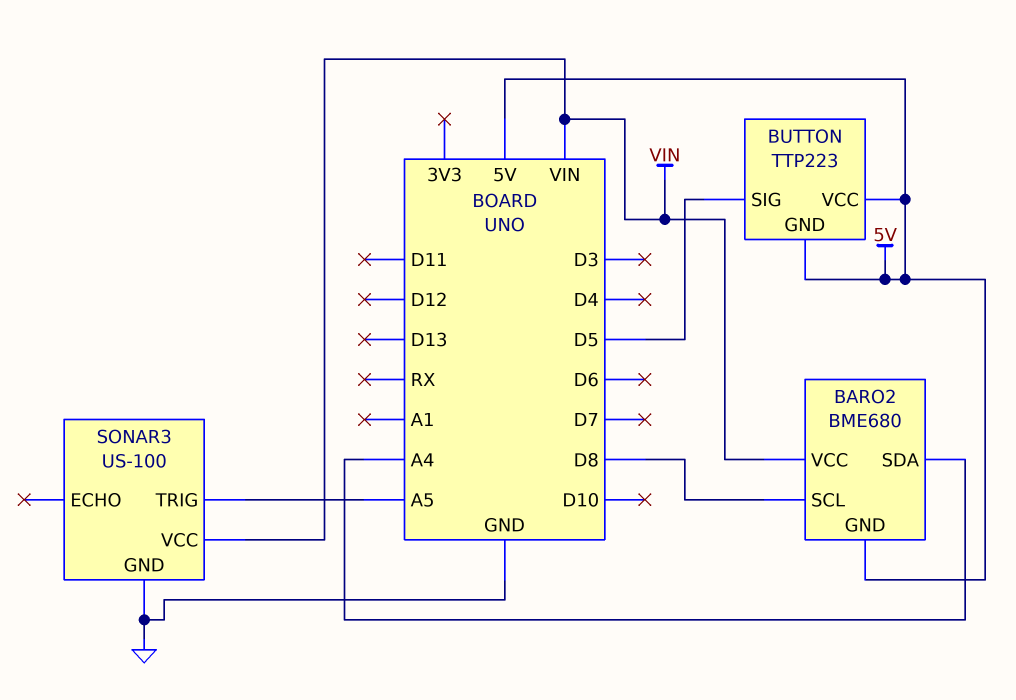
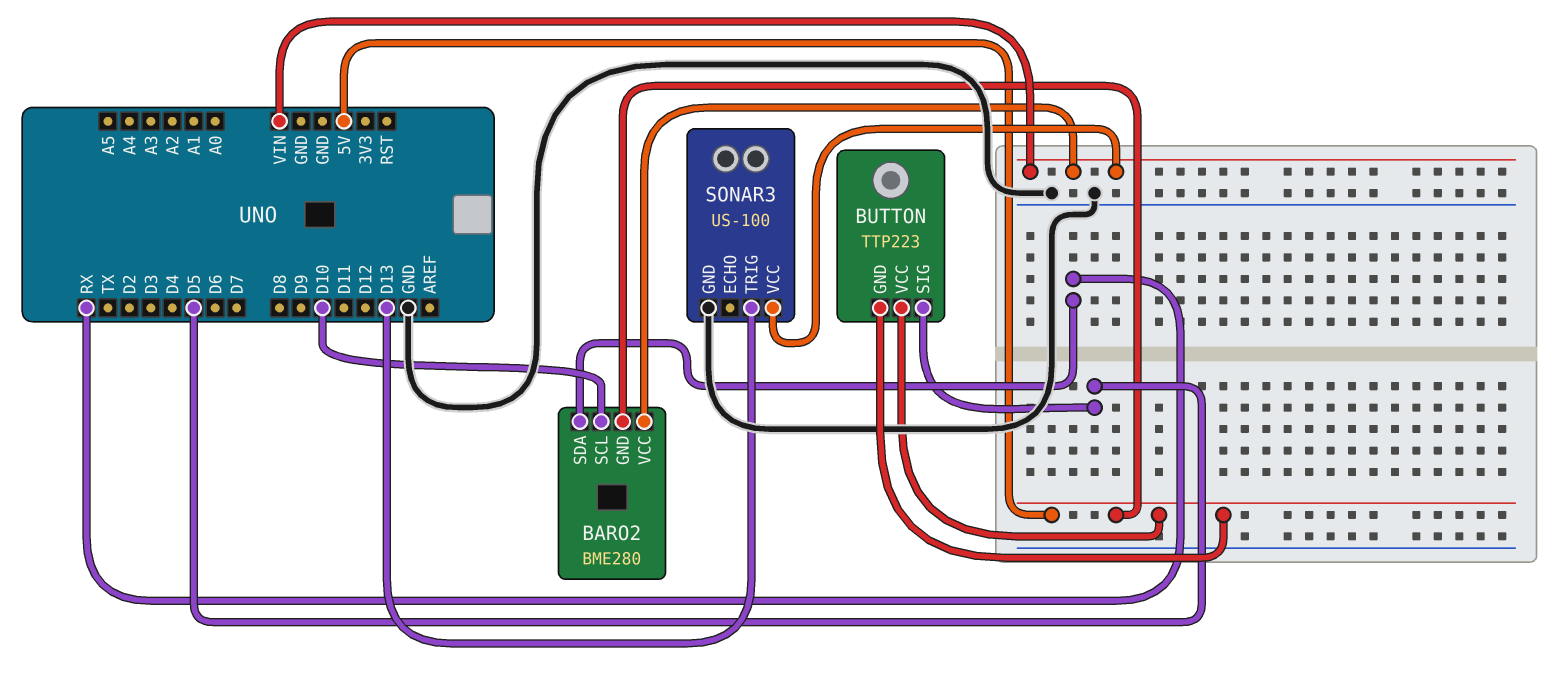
BARO2: BME680 -> BME280
BARO2 pin SCL: D8 -> D10
BARO2 pin SDA: A4 -> RX
SONAR3 pin TRIG: A5 -> D13

